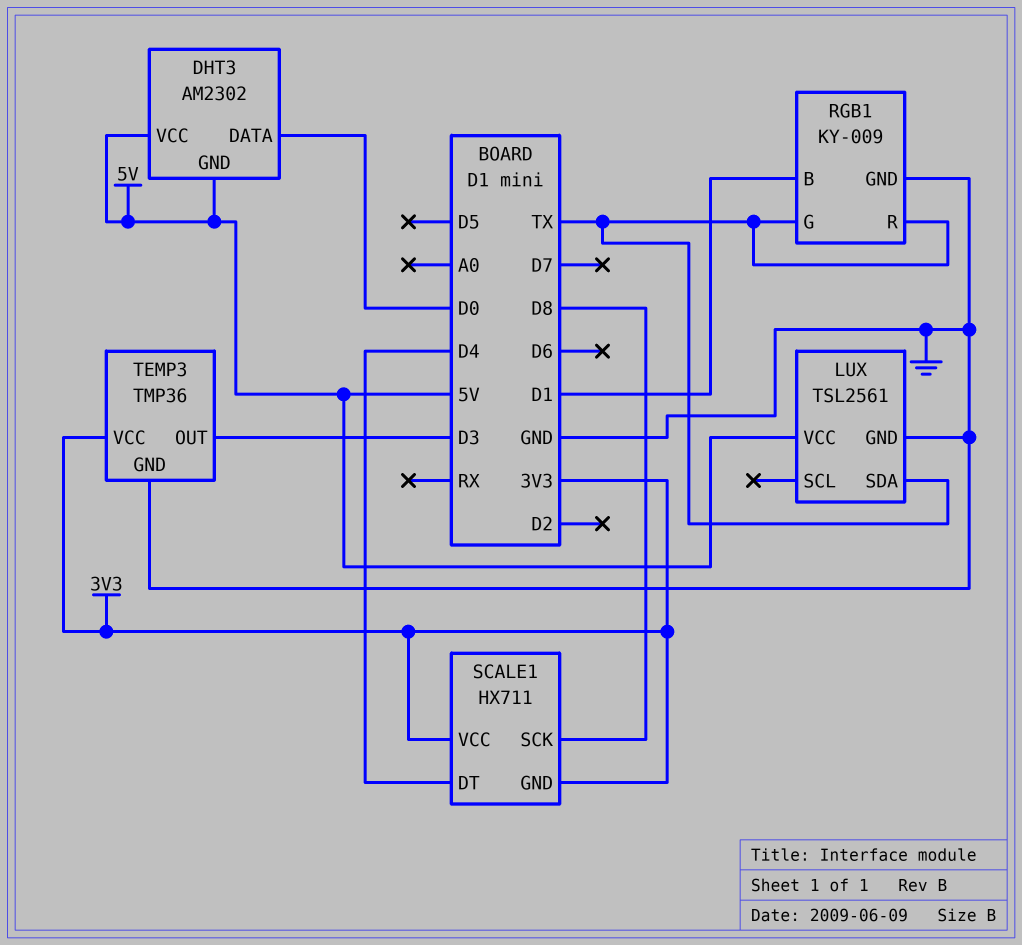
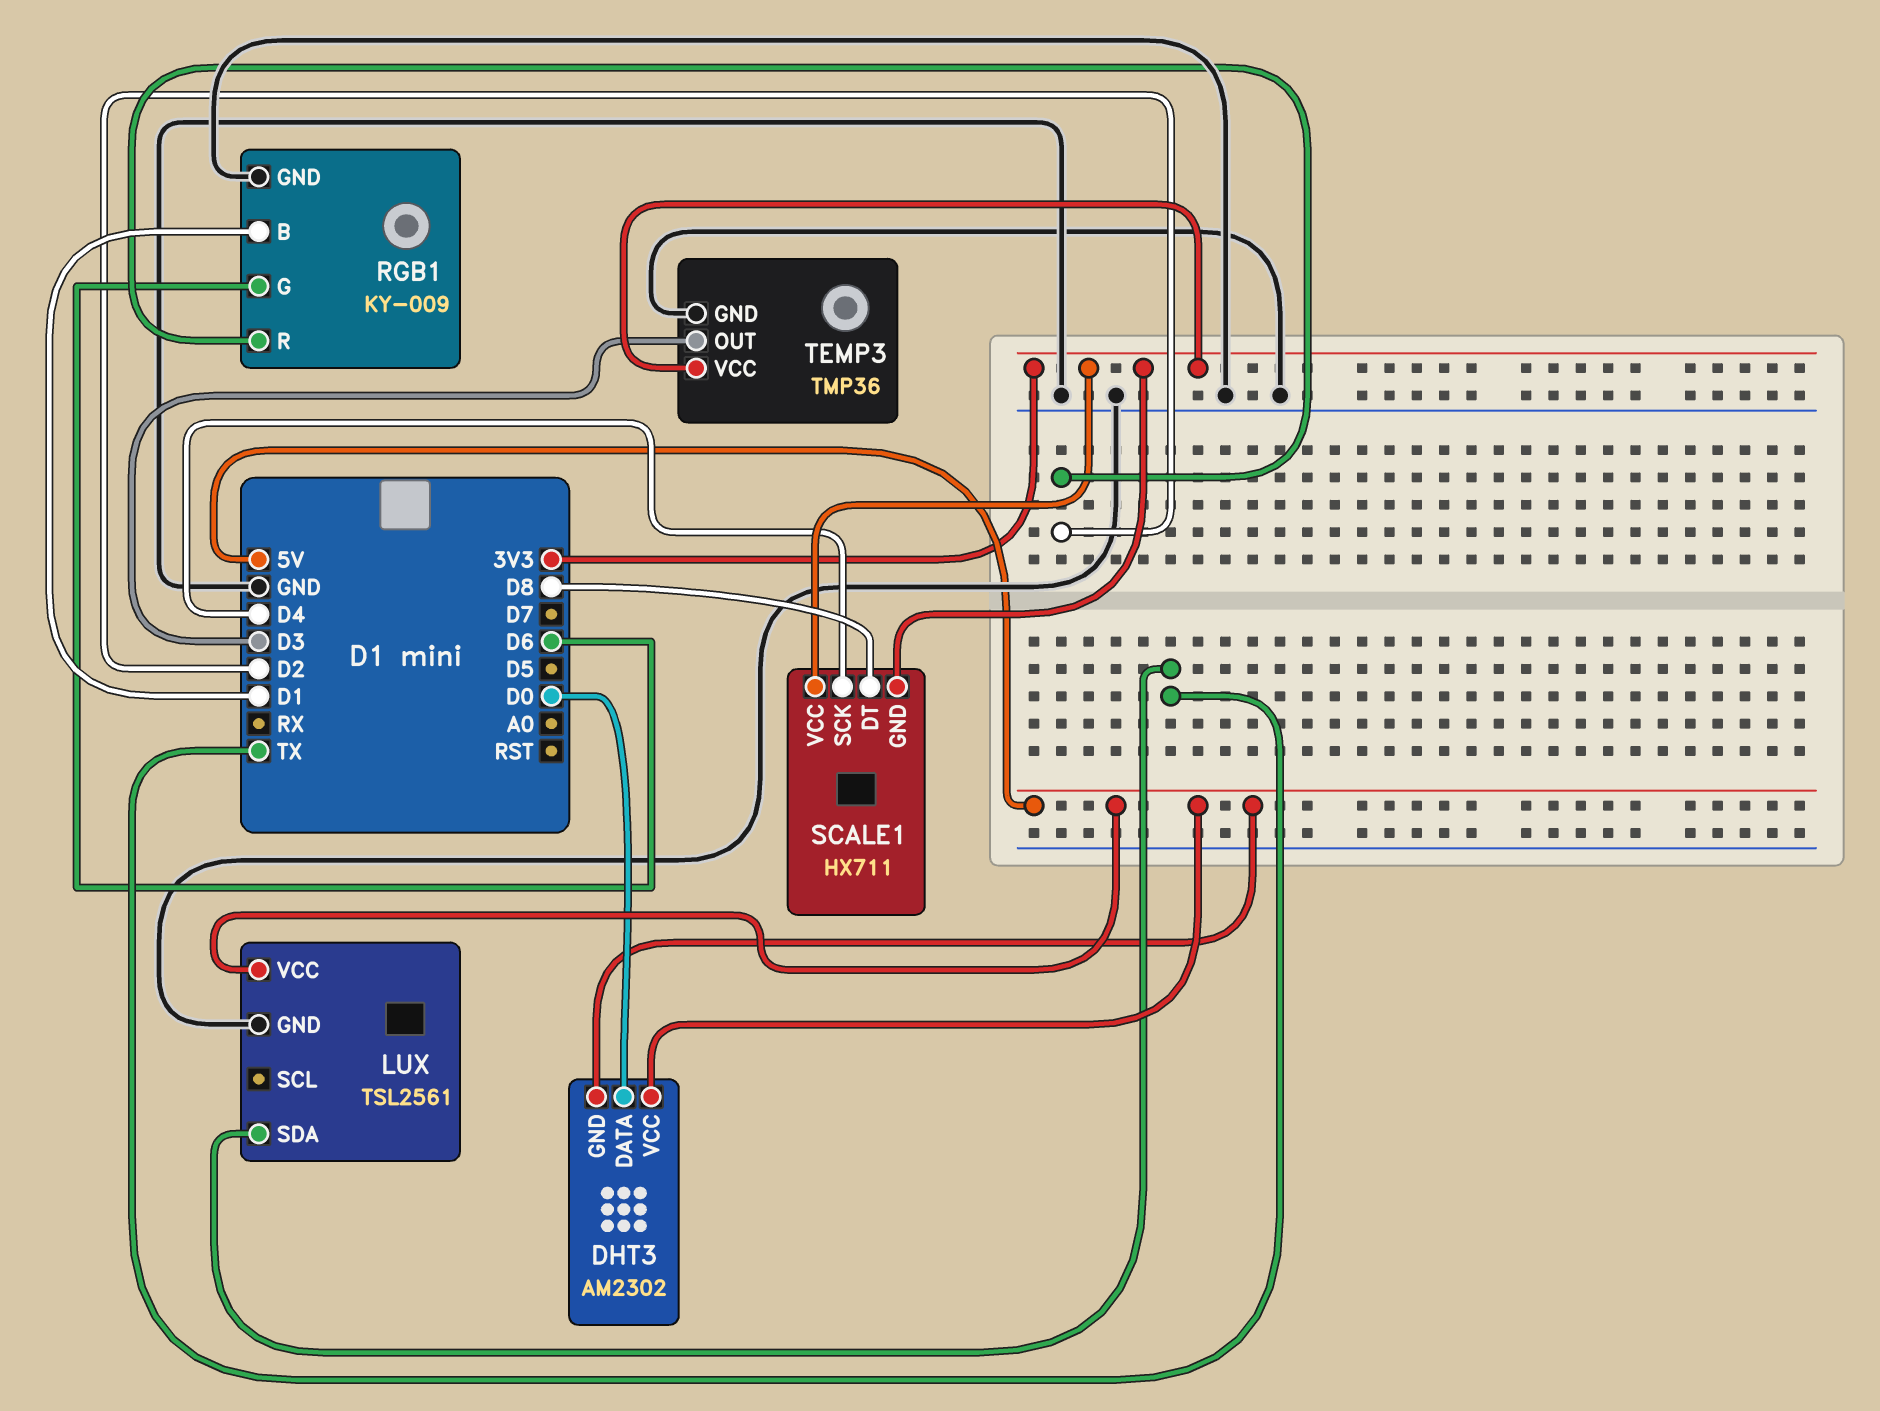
RGB1 pin G: TX -> D6
RGB1 pin R: TX -> D2
SCALE1 pin DT: D4 -> D8
SCALE1 pin SCK: D8 -> D4

